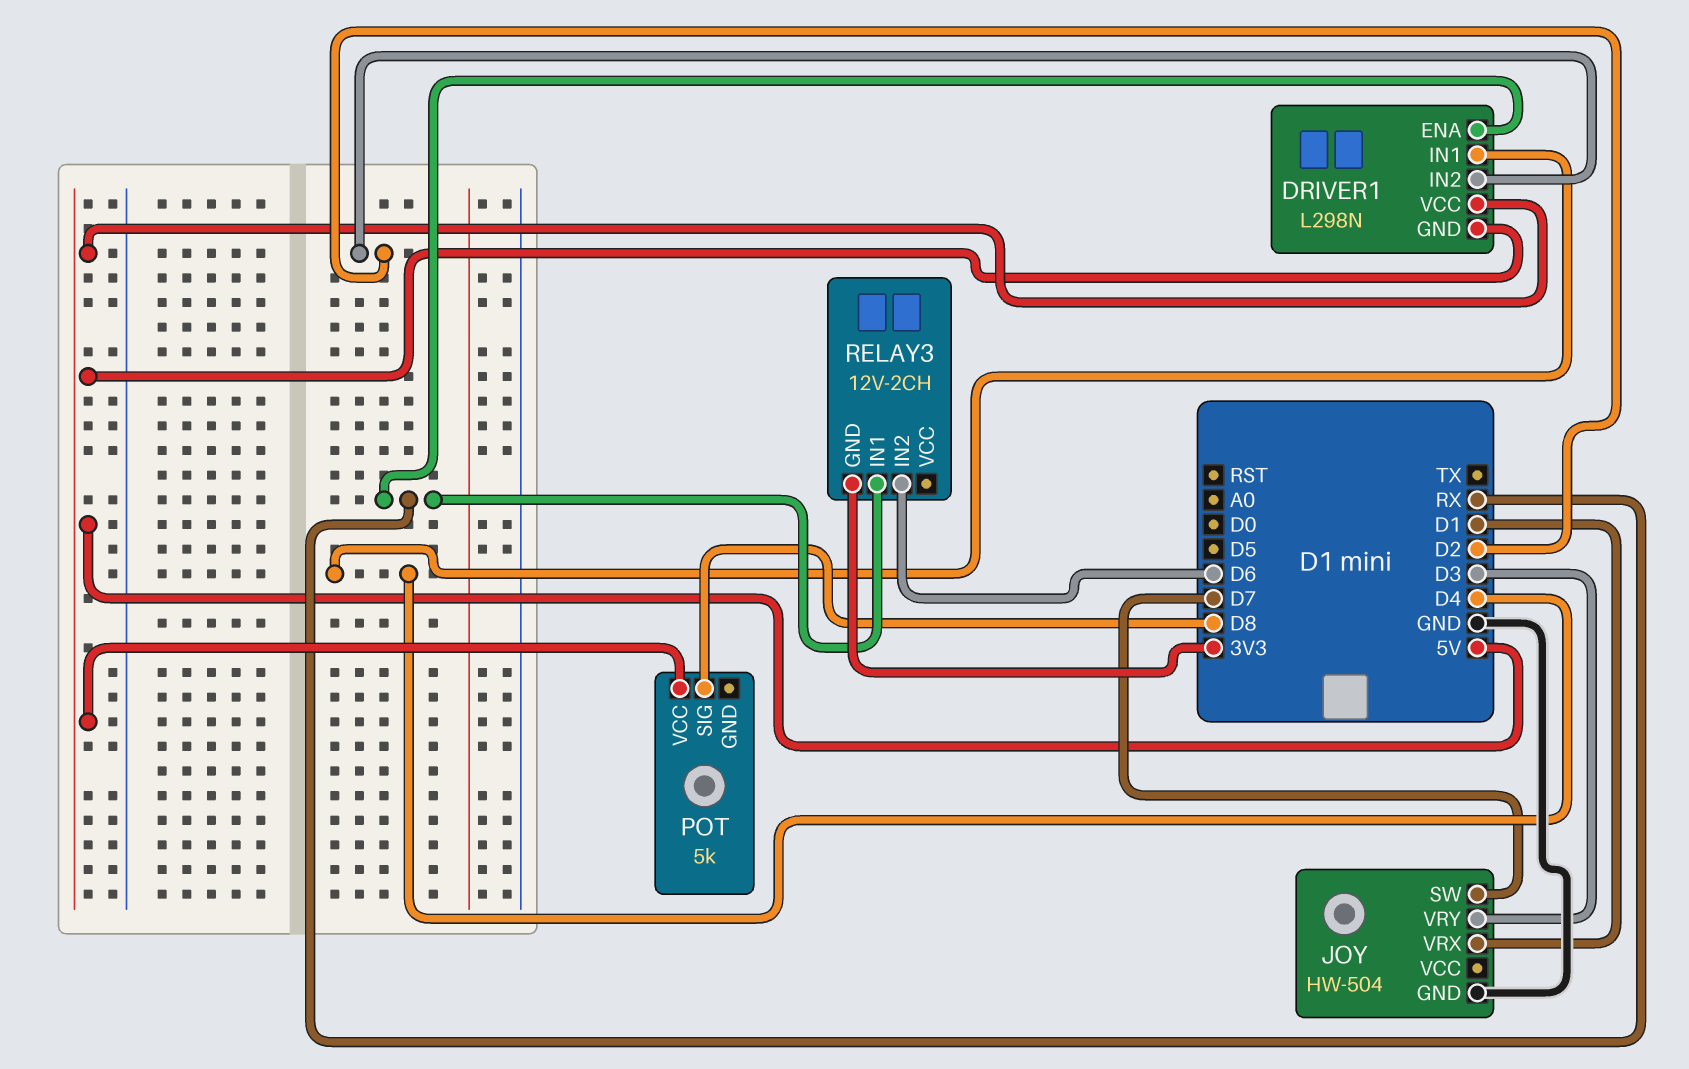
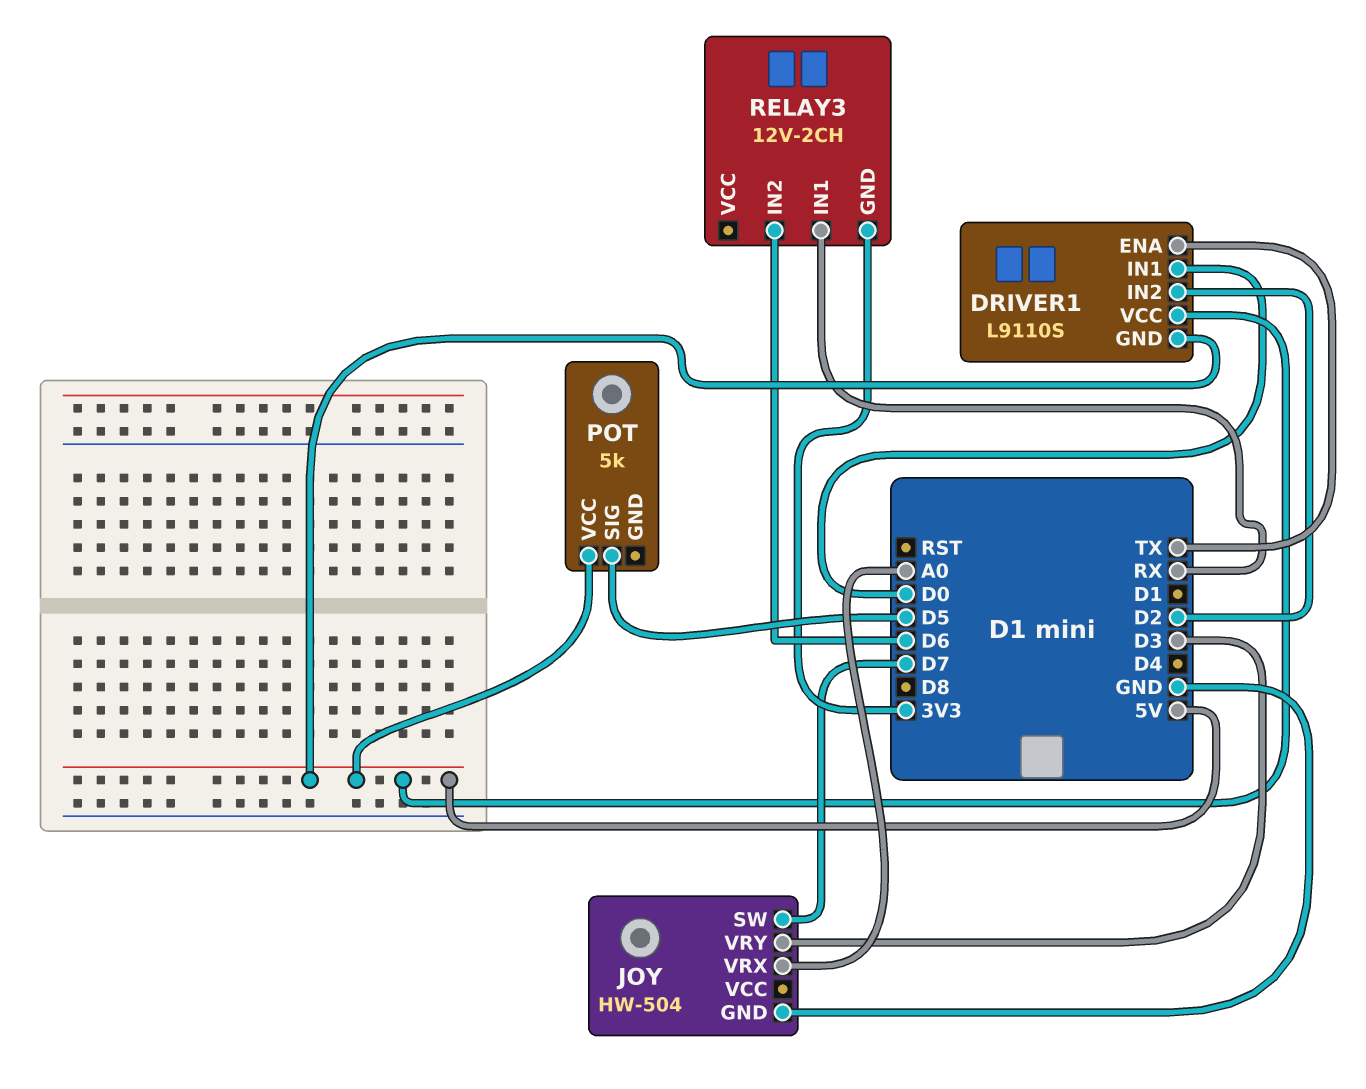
DRIVER1: L298N -> L9110S
DRIVER1 pin ENA: RX -> TX
DRIVER1 pin IN1: D4 -> D0
JOY pin VRX: D1 -> A0
POT pin SIG: D8 -> D5

